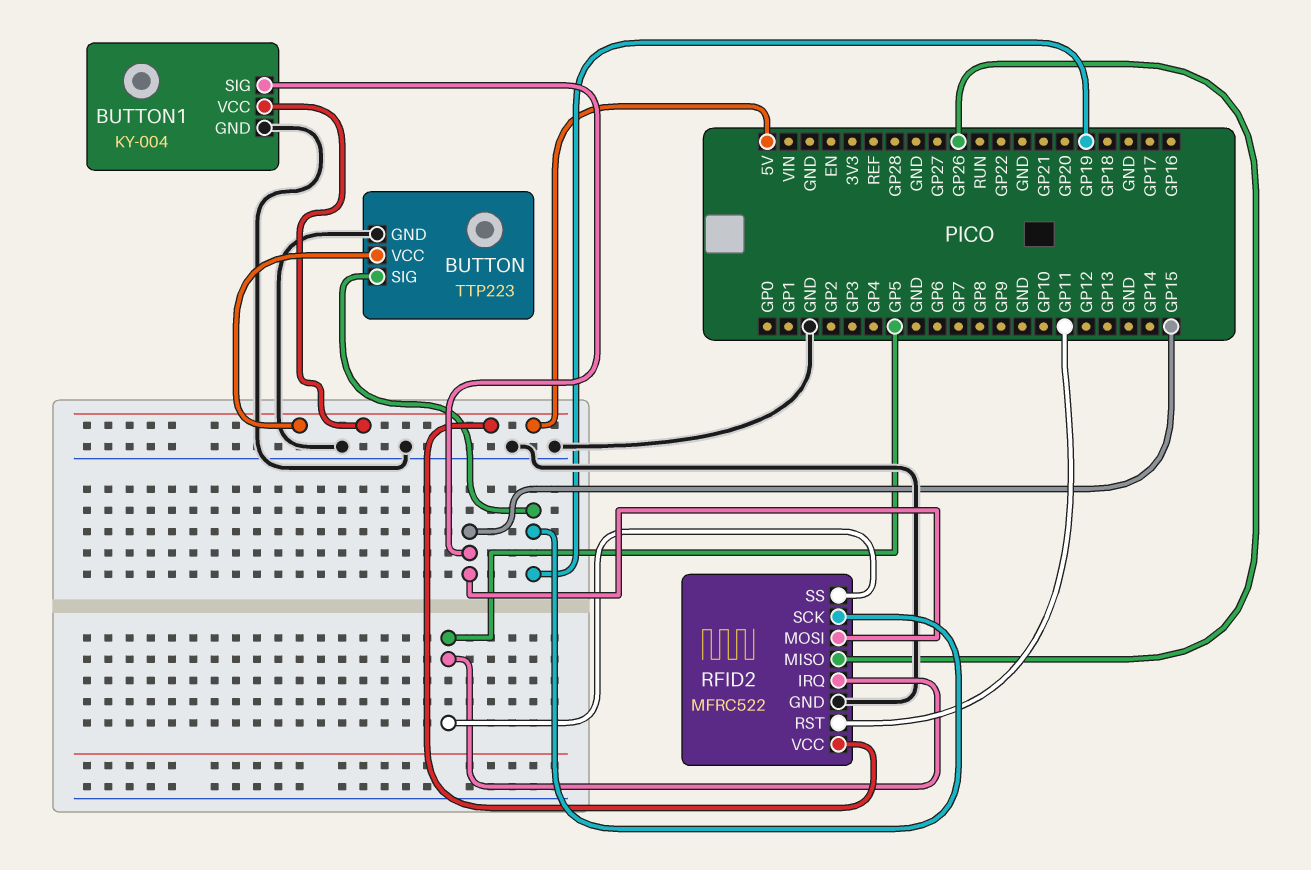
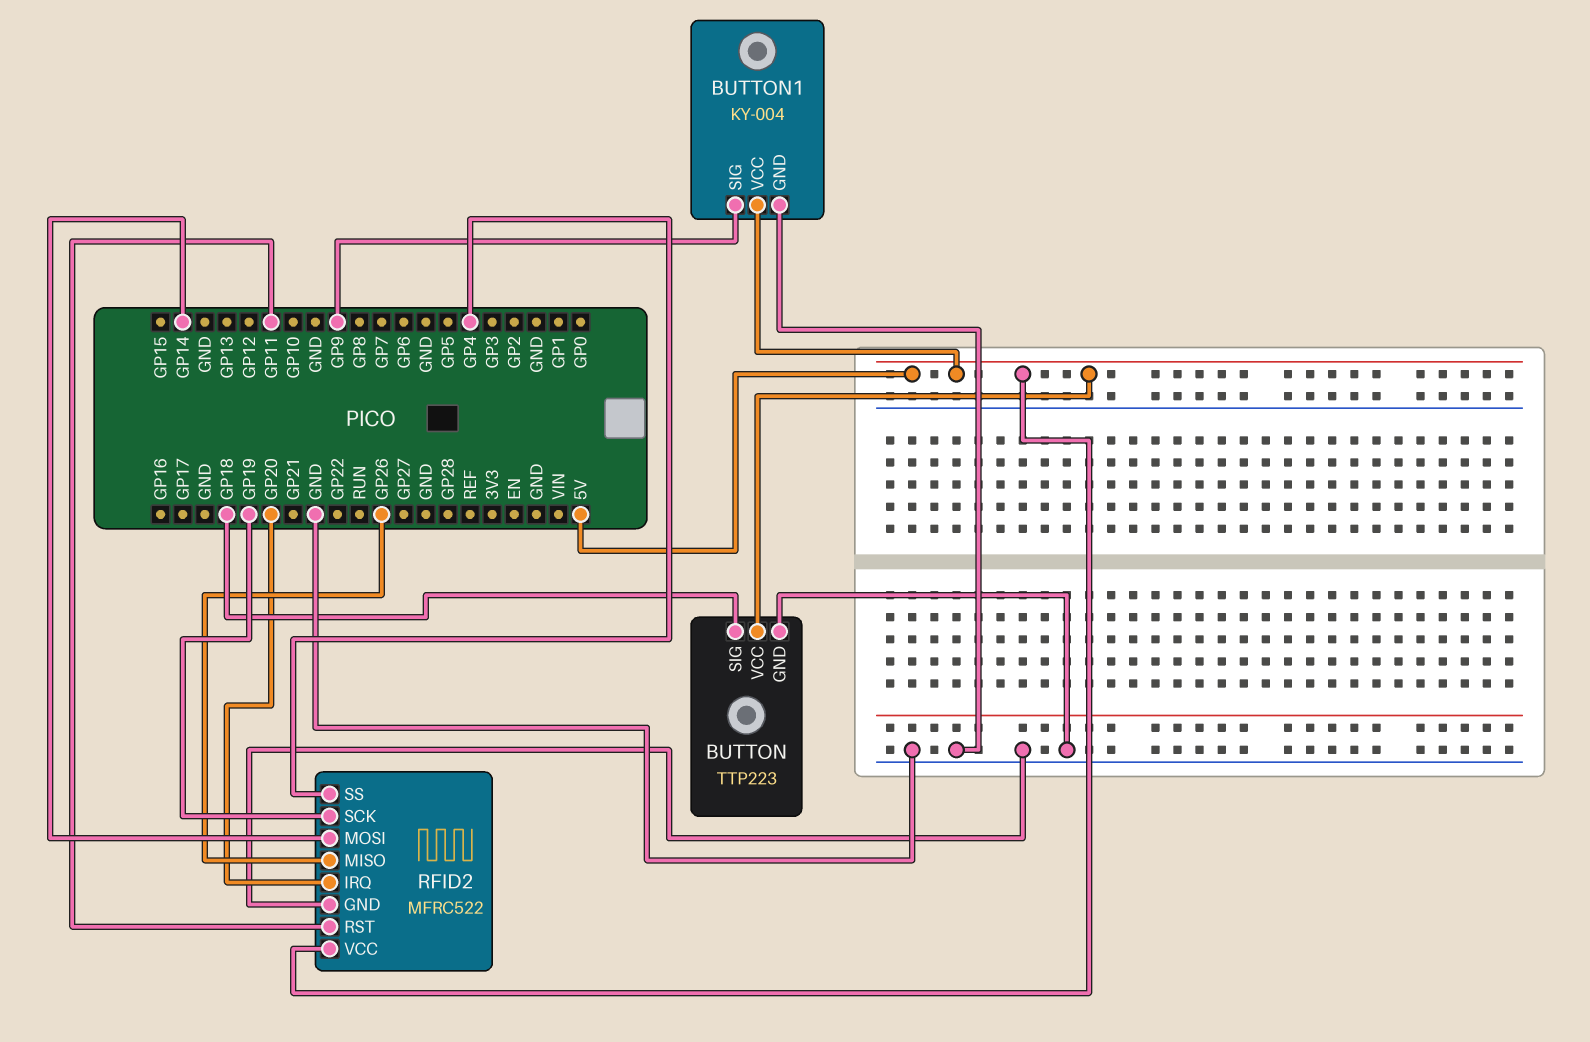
BUTTON pin SIG: GP19 -> GP18
BUTTON1 pin SIG: GP15 -> GP9
RFID2 pin IRQ: GP5 -> GP20
RFID2 pin MOSI: GP15 -> GP14
RFID2 pin SS: GP5 -> GP4

